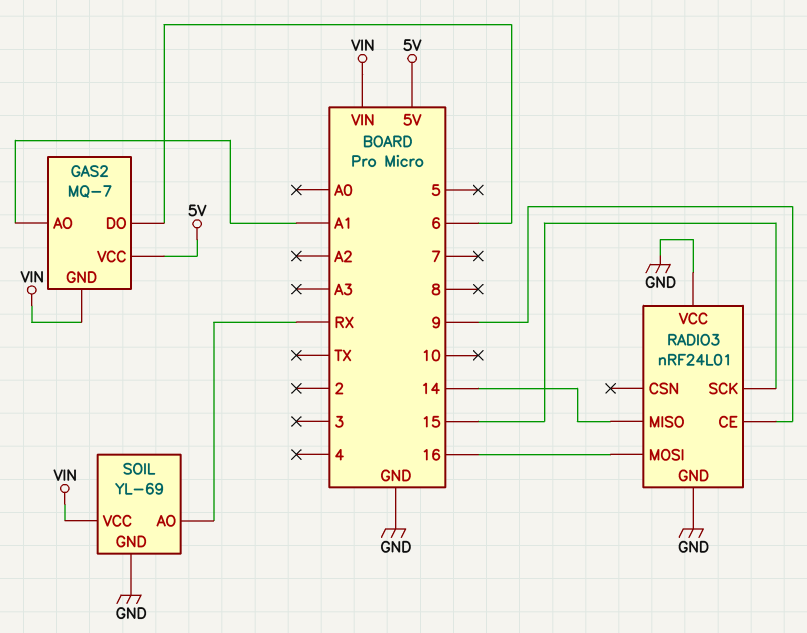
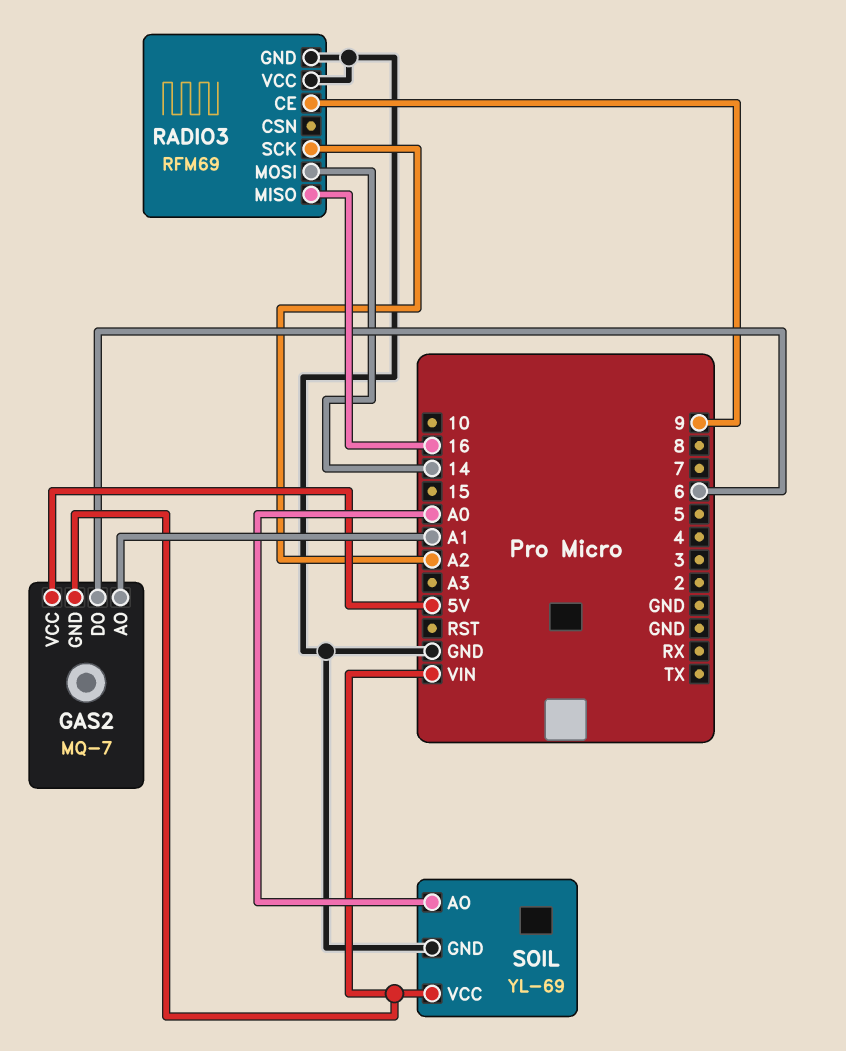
RADIO3: nRF24L01 -> RFM69
RADIO3 pin MISO: 14 -> 16
RADIO3 pin MOSI: 16 -> 14
RADIO3 pin SCK: 15 -> A2
SOIL pin AO: RX -> A0

